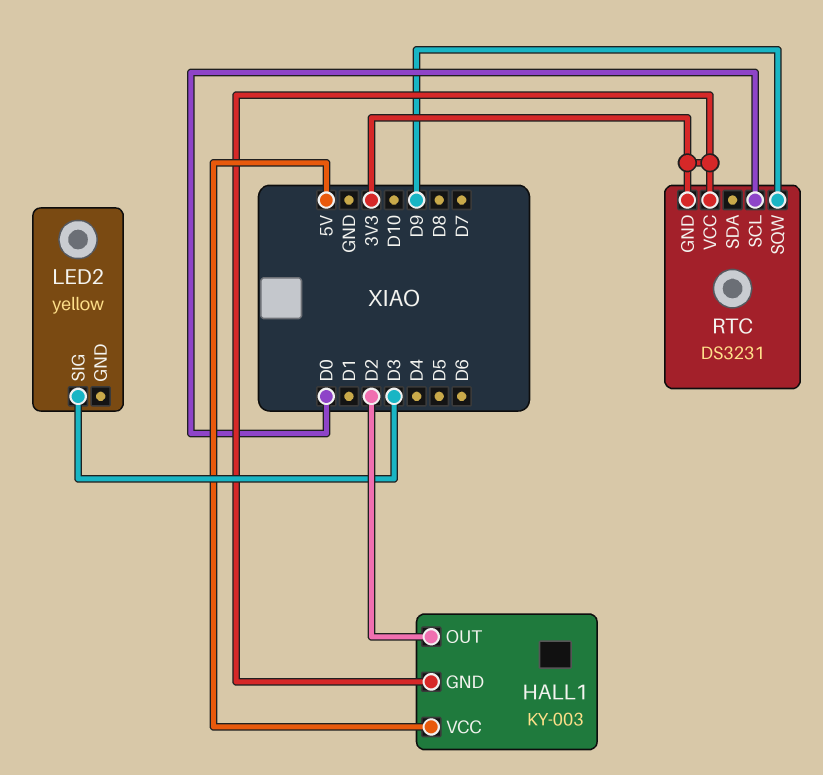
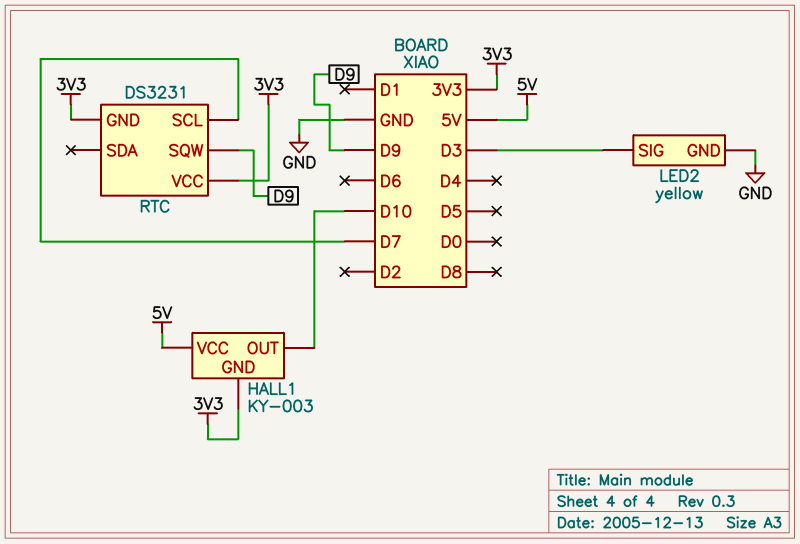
HALL1 pin OUT: D2 -> D10
LED2 pin GND: none -> GND
RTC pin SCL: D0 -> D7

